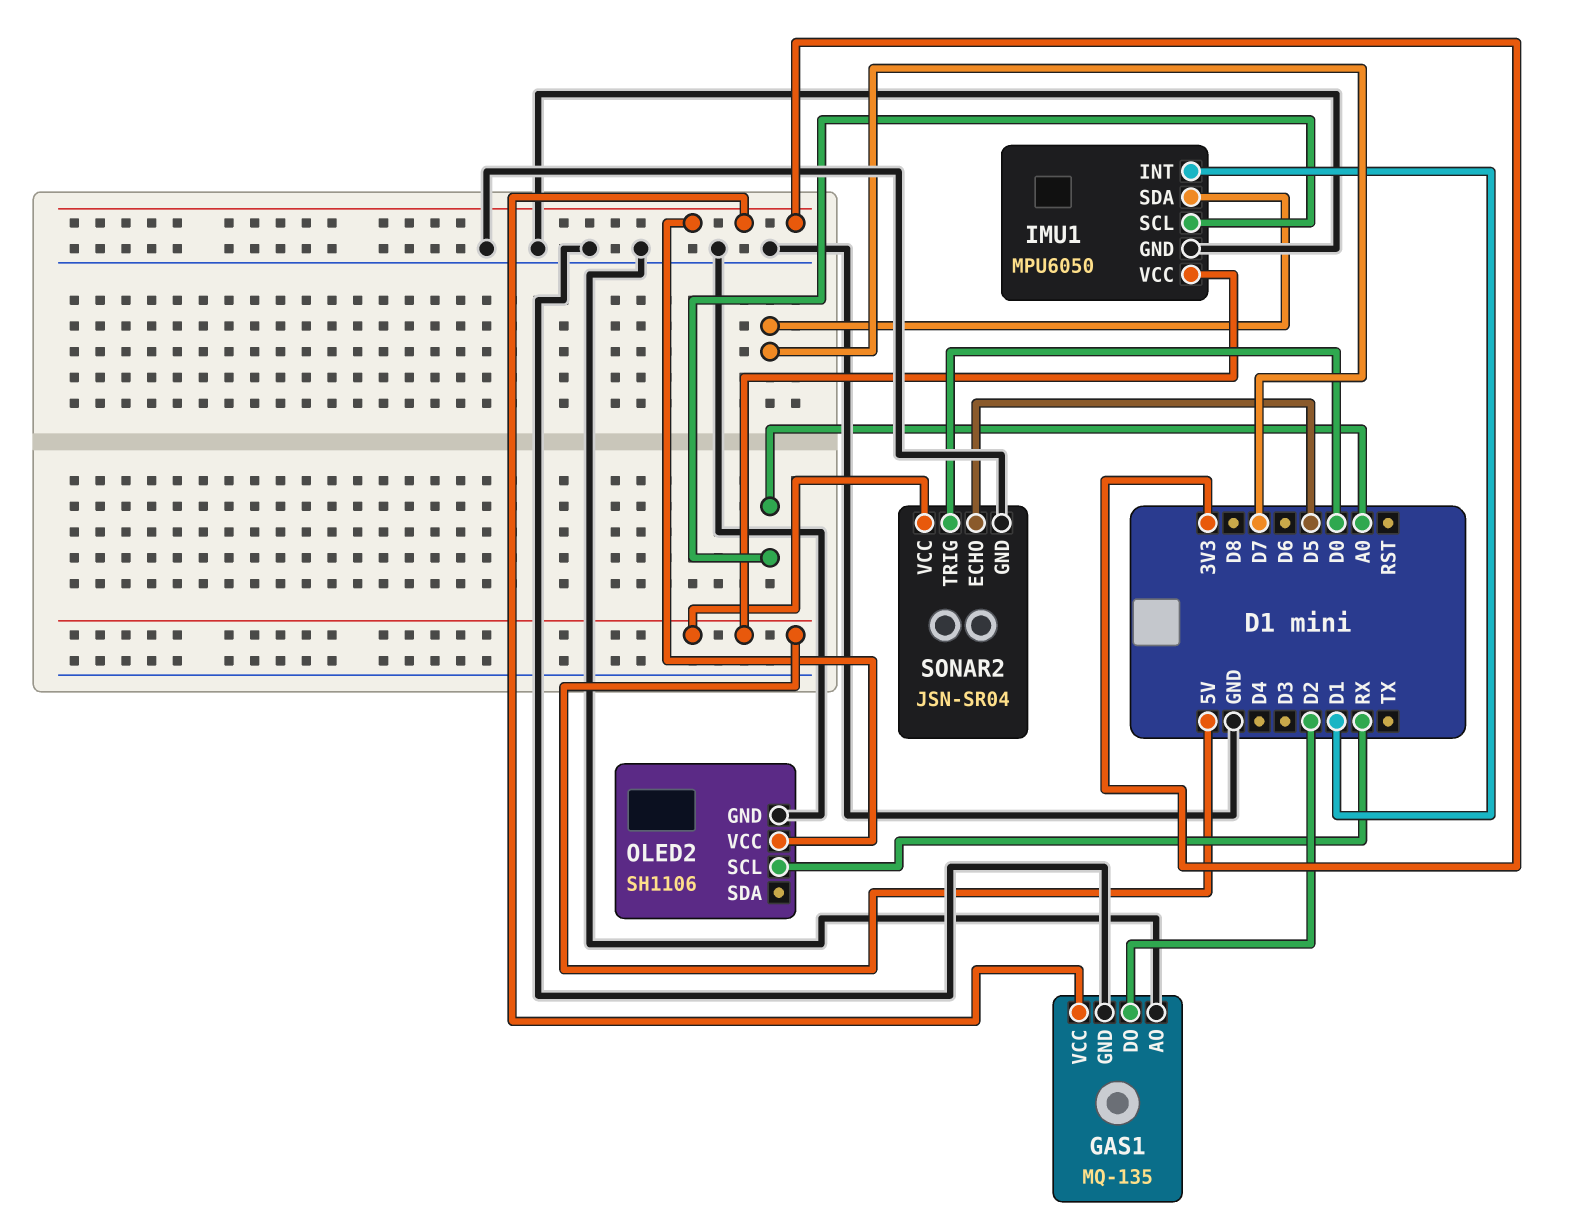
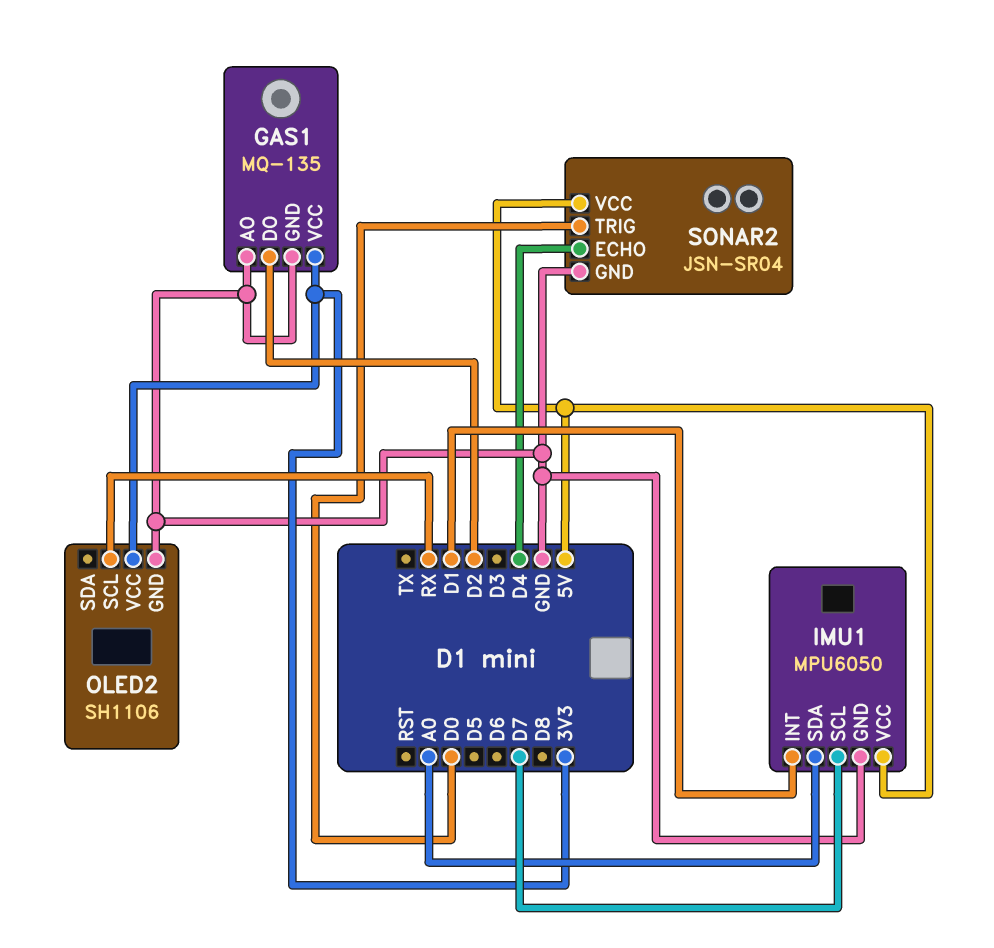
IMU1 pin SCL: A0 -> D7
IMU1 pin SDA: D7 -> A0
SONAR2 pin ECHO: D5 -> D4

